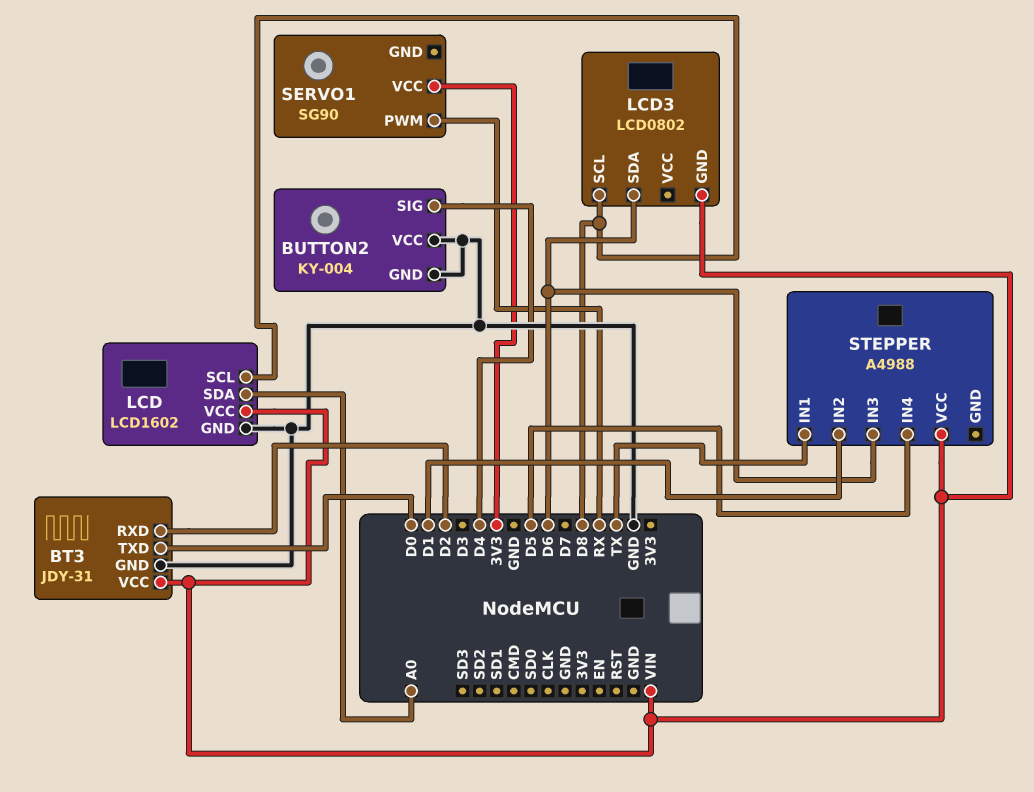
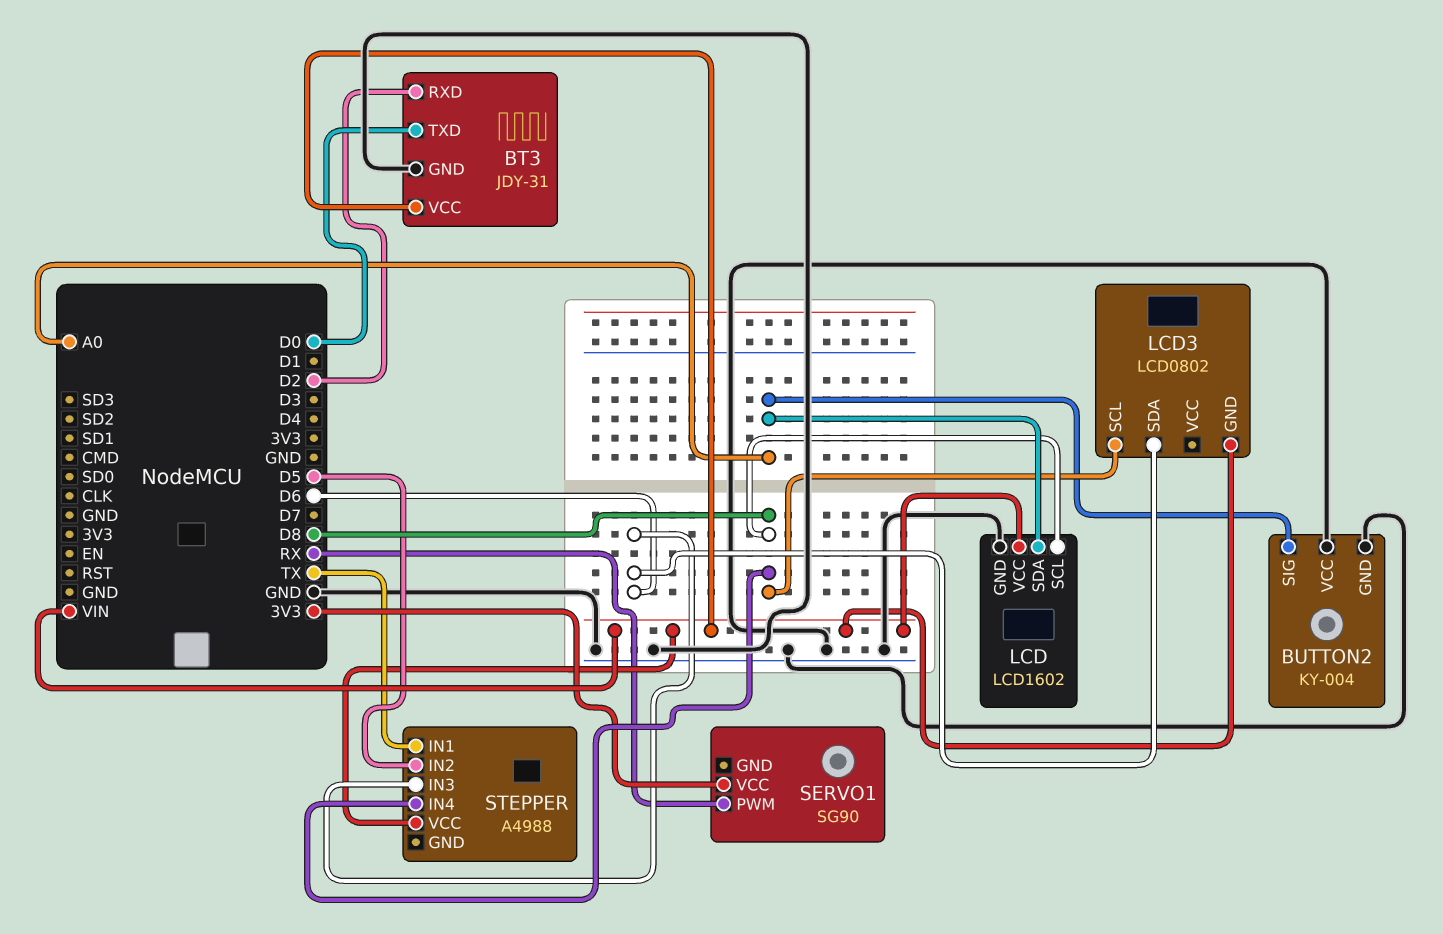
BUTTON2 pin SIG: D4 -> A0
STEPPER pin IN2: D1 -> D5
STEPPER pin IN4: D5 -> D8

